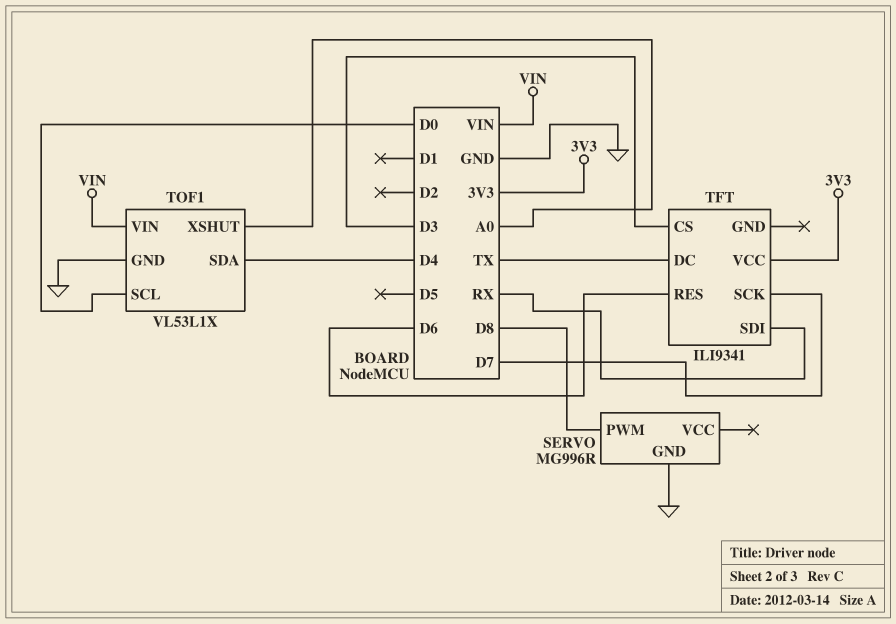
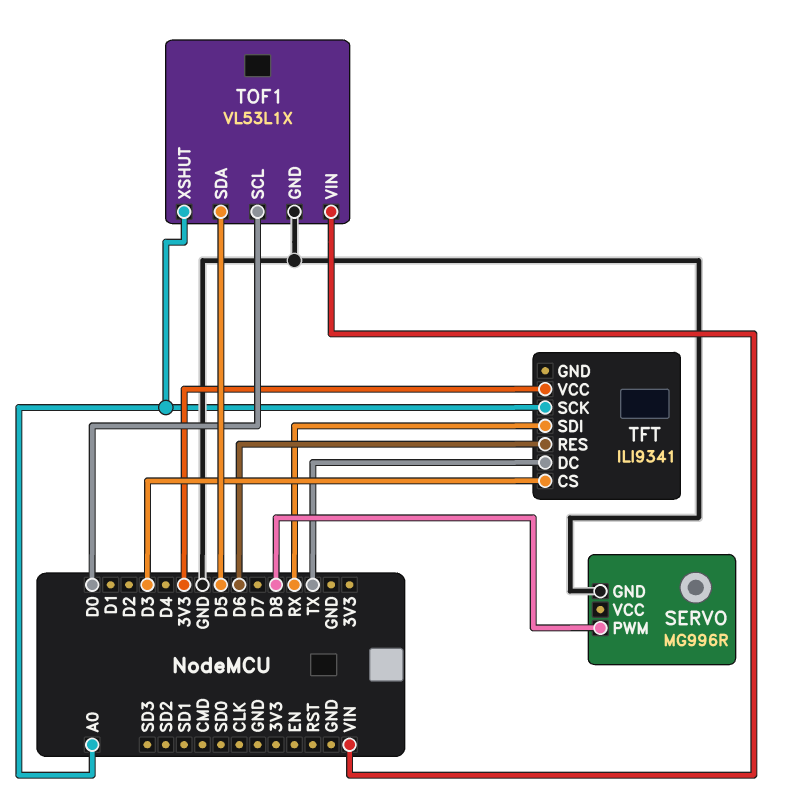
TFT pin SCK: D7 -> A0
TOF1 pin SDA: D4 -> D5

